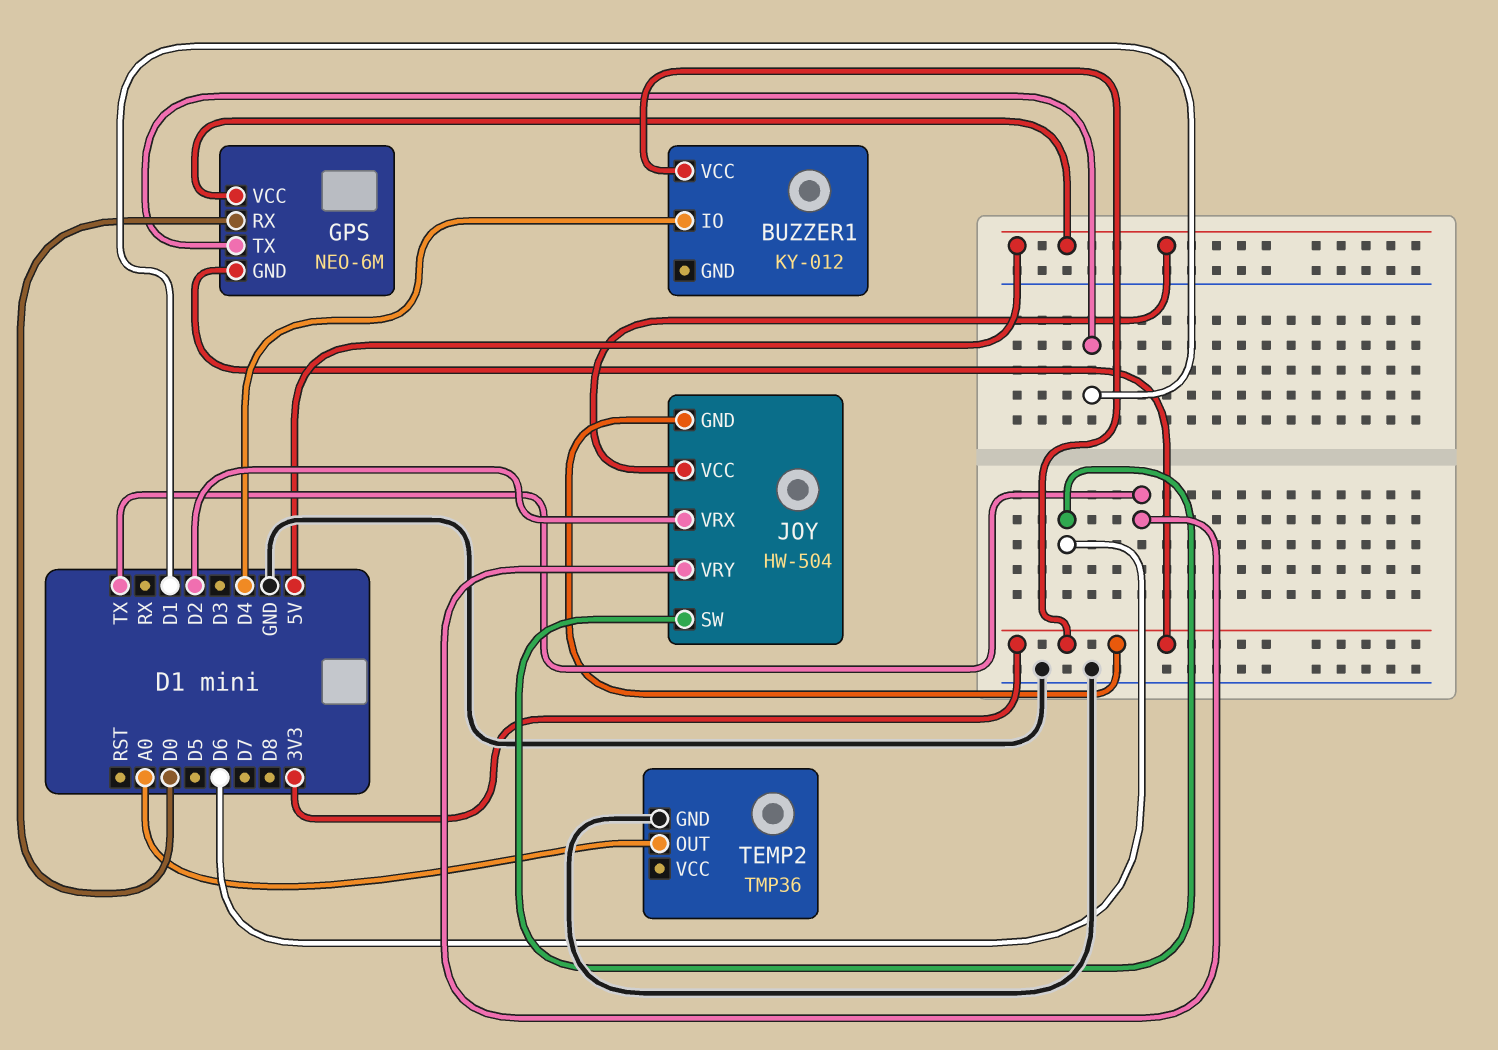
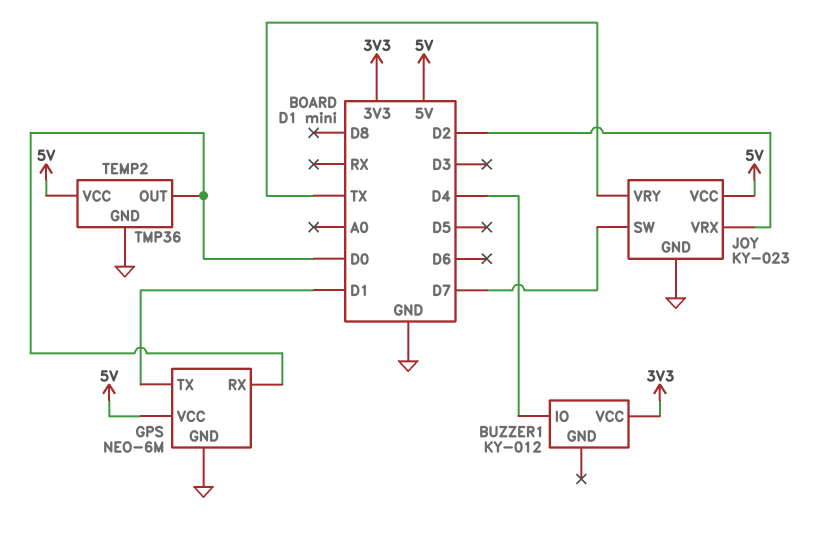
GPS pin GND: 3V3 -> GND
JOY: HW-504 -> KY-023
JOY pin GND: 3V3 -> GND
JOY pin SW: D6 -> D7
TEMP2 pin OUT: A0 -> D0
TEMP2 pin VCC: none -> 5V

